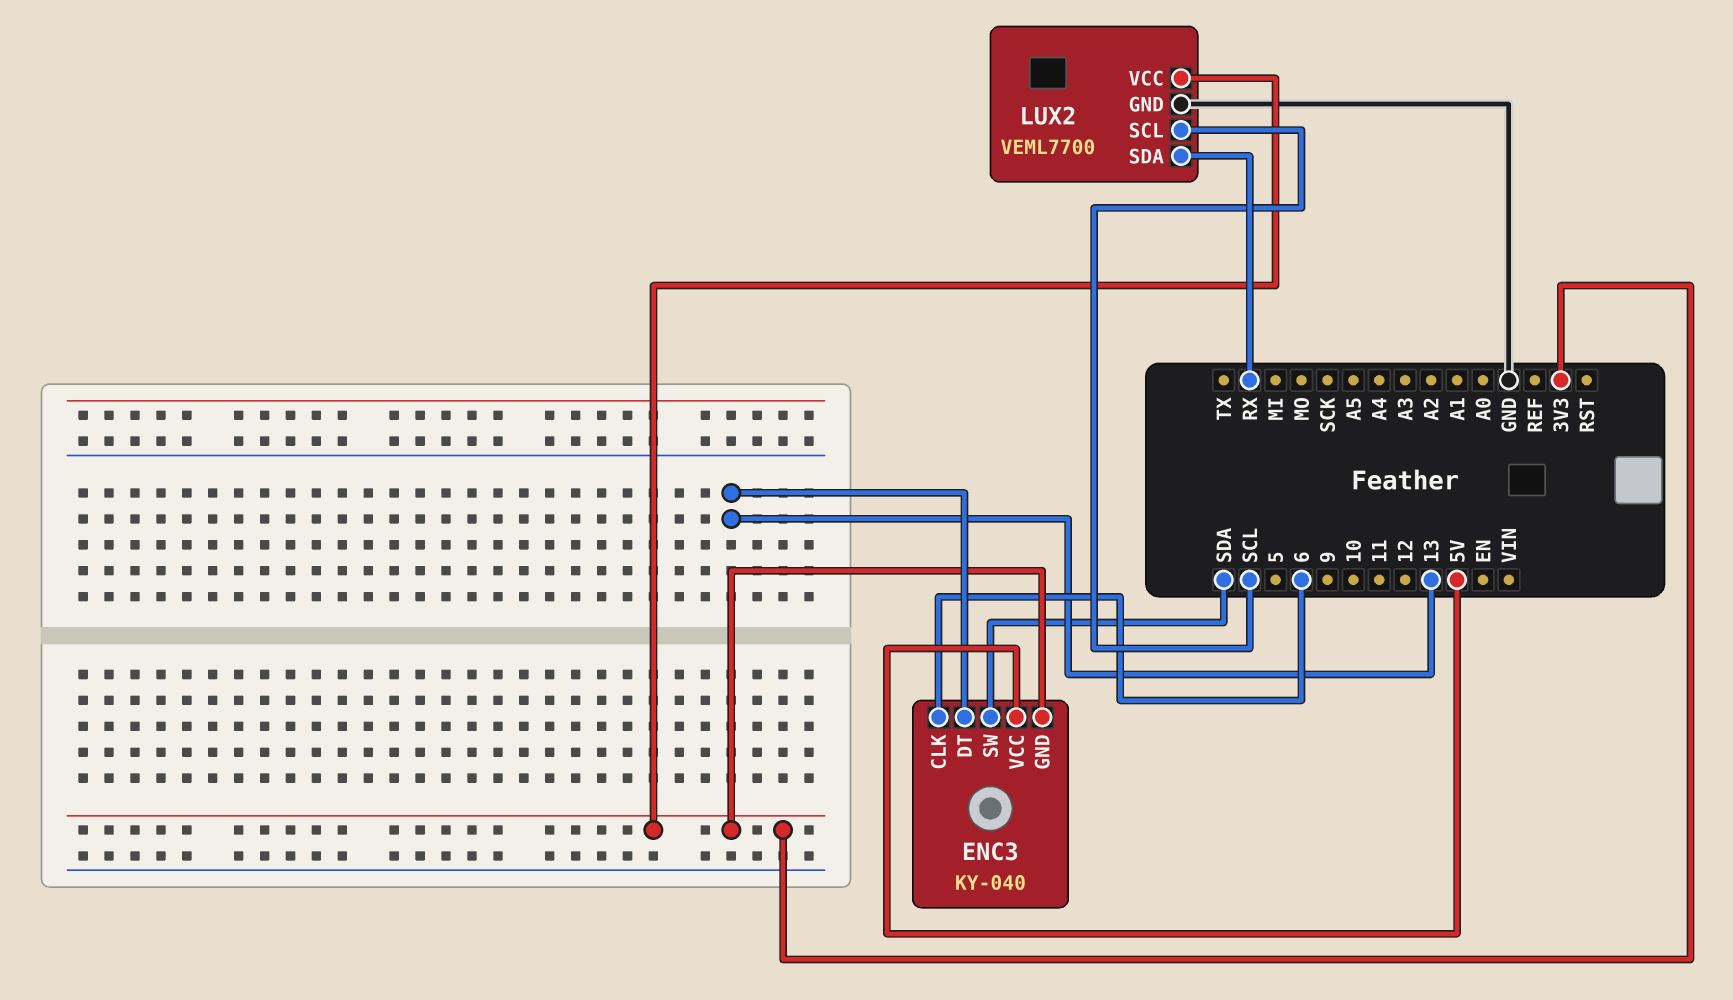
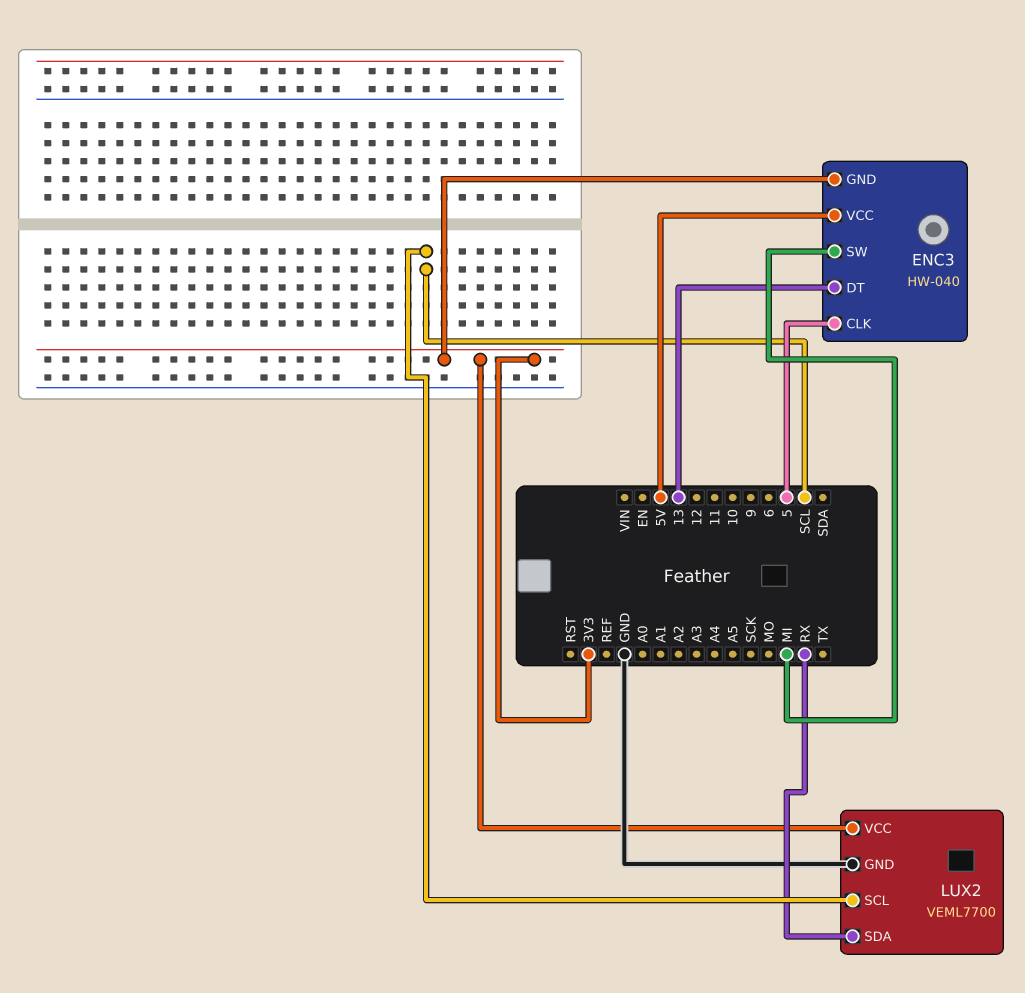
ENC3: KY-040 -> HW-040
ENC3 pin CLK: 6 -> 5
ENC3 pin SW: SDA -> MI

